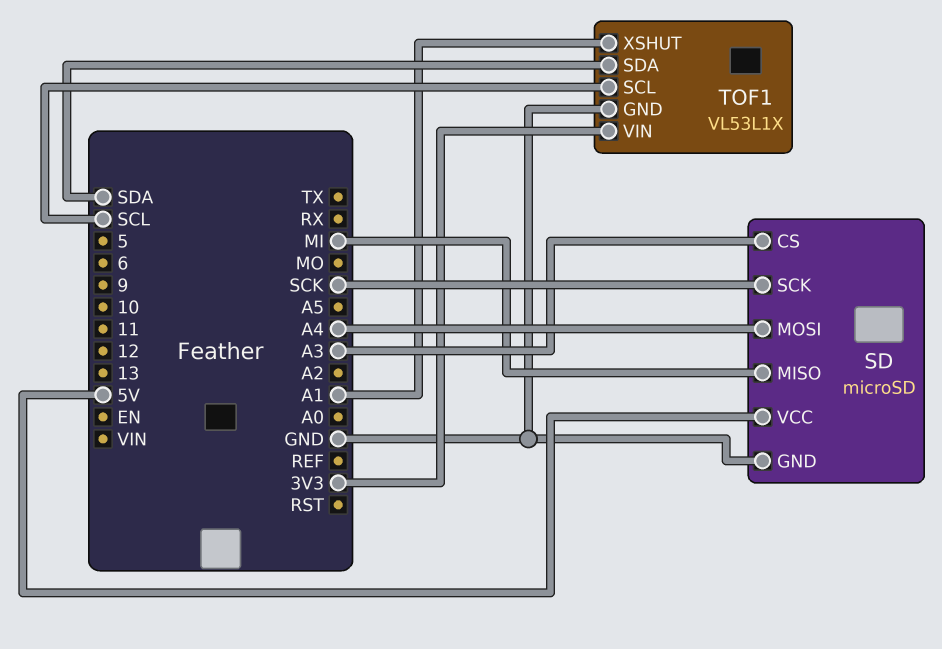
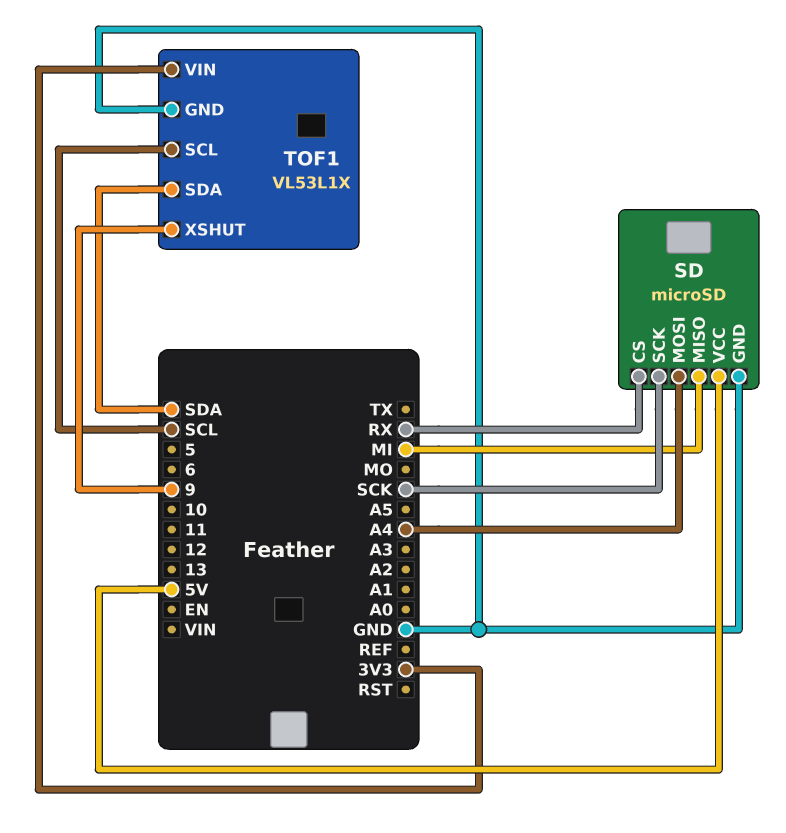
SD pin CS: A3 -> RX
TOF1 pin XSHUT: A1 -> 9

